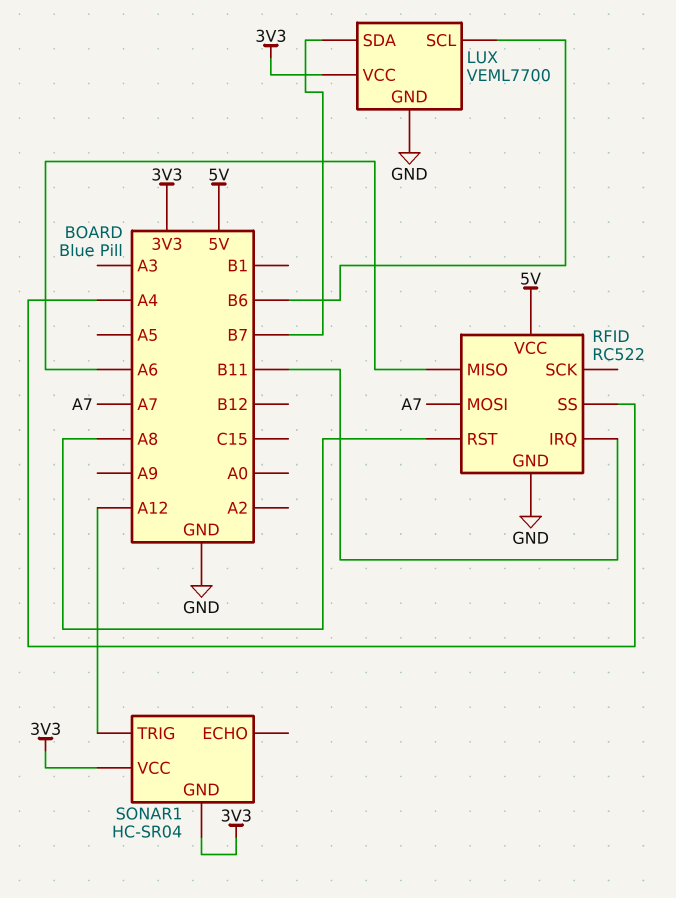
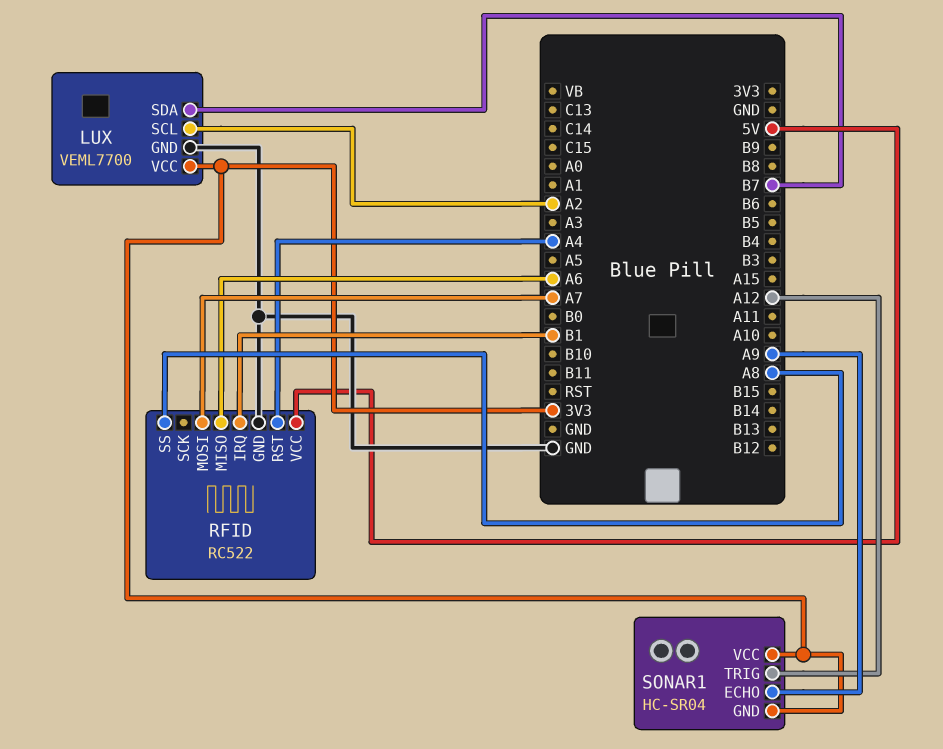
LUX pin SCL: B6 -> A2
RFID pin IRQ: B11 -> B1
RFID pin RST: A8 -> A4
RFID pin SS: A4 -> A8
SONAR1 pin ECHO: none -> A9

